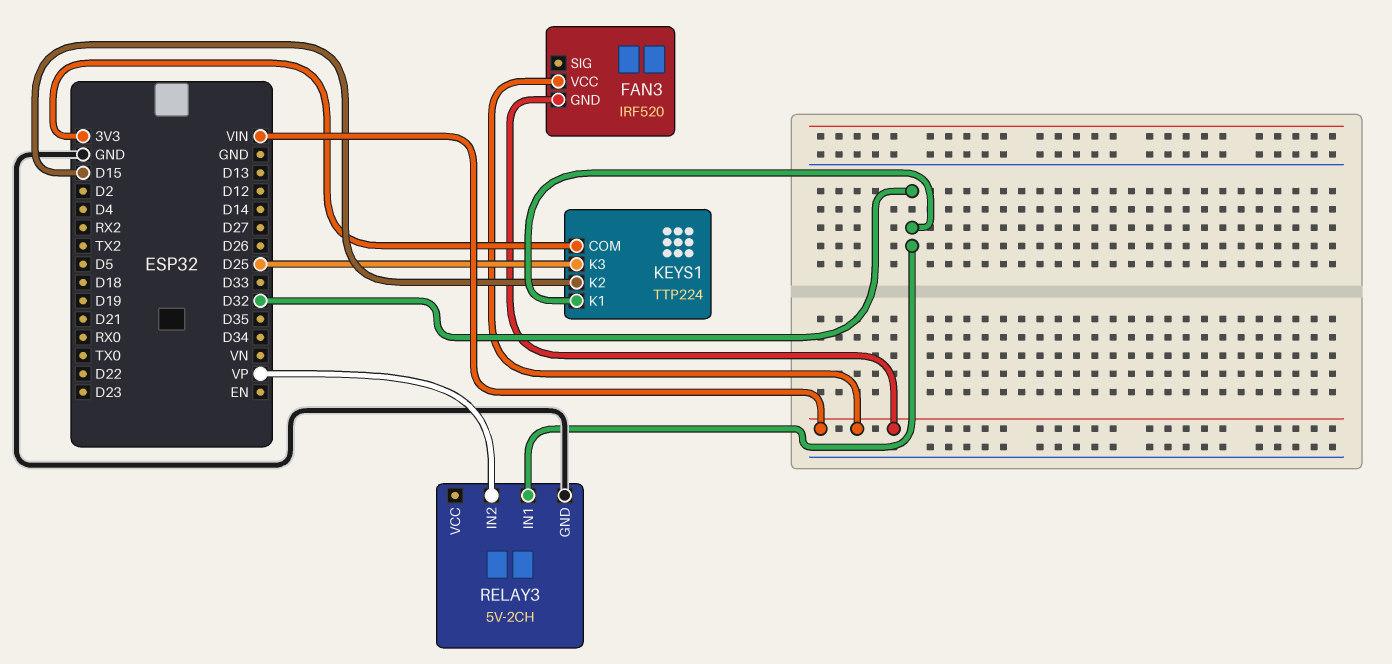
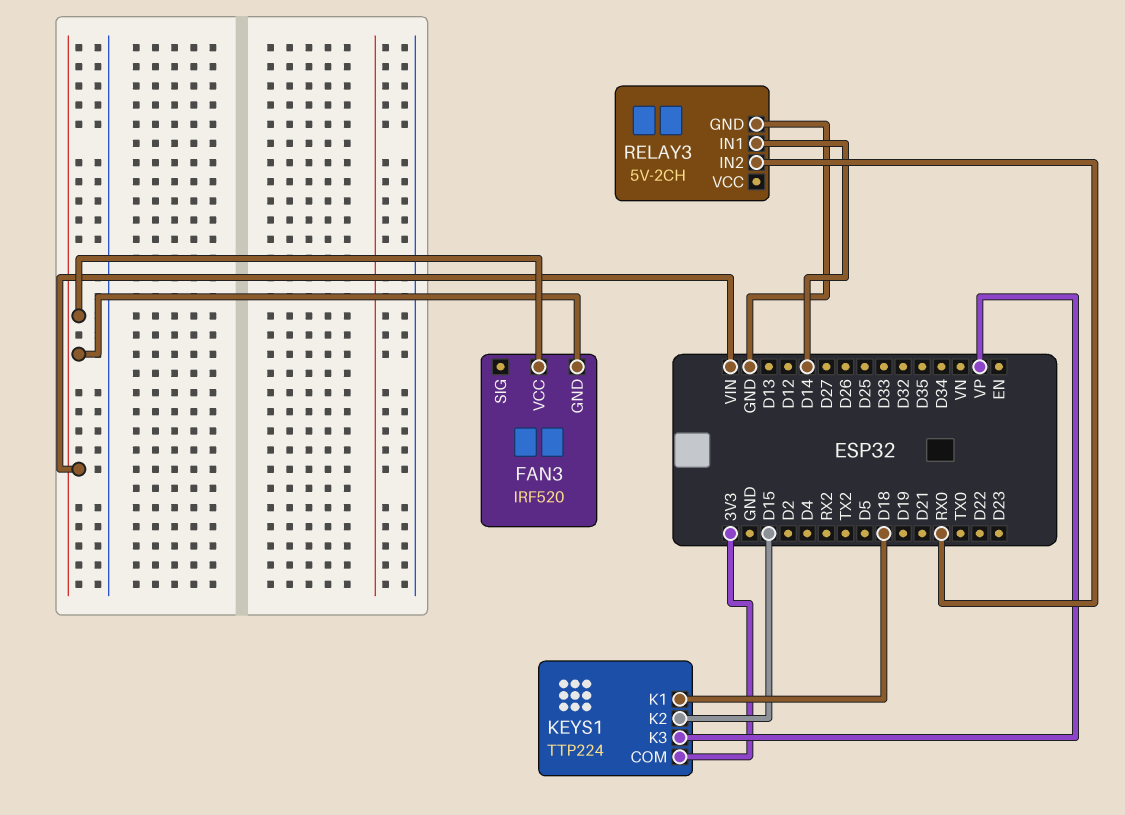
KEYS1 pin K1: D32 -> D18
KEYS1 pin K3: D25 -> VP
RELAY3 pin IN1: D32 -> D14
RELAY3 pin IN2: VP -> RX0

